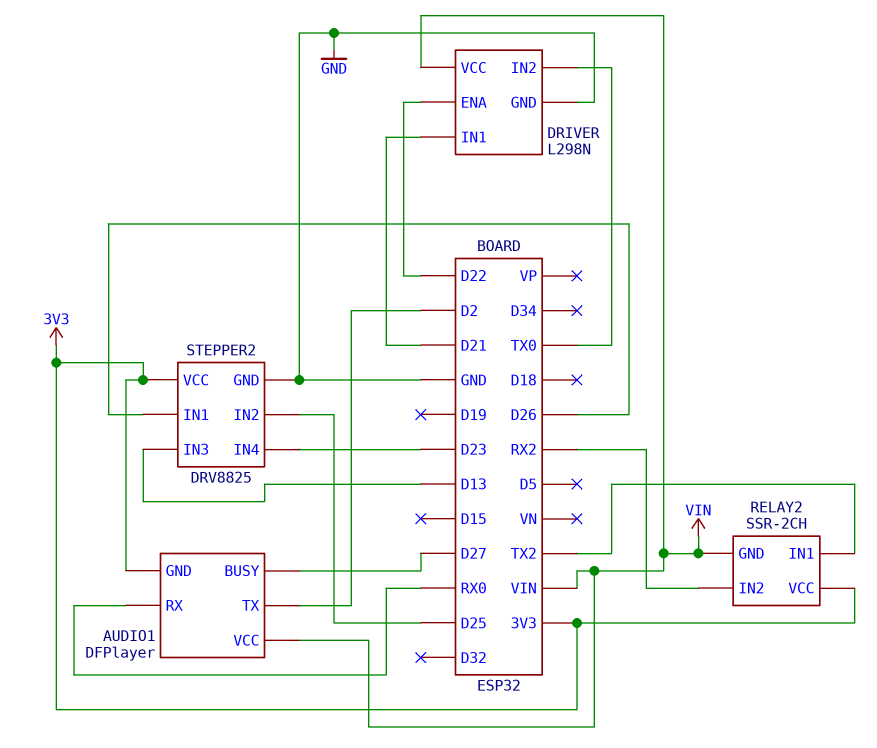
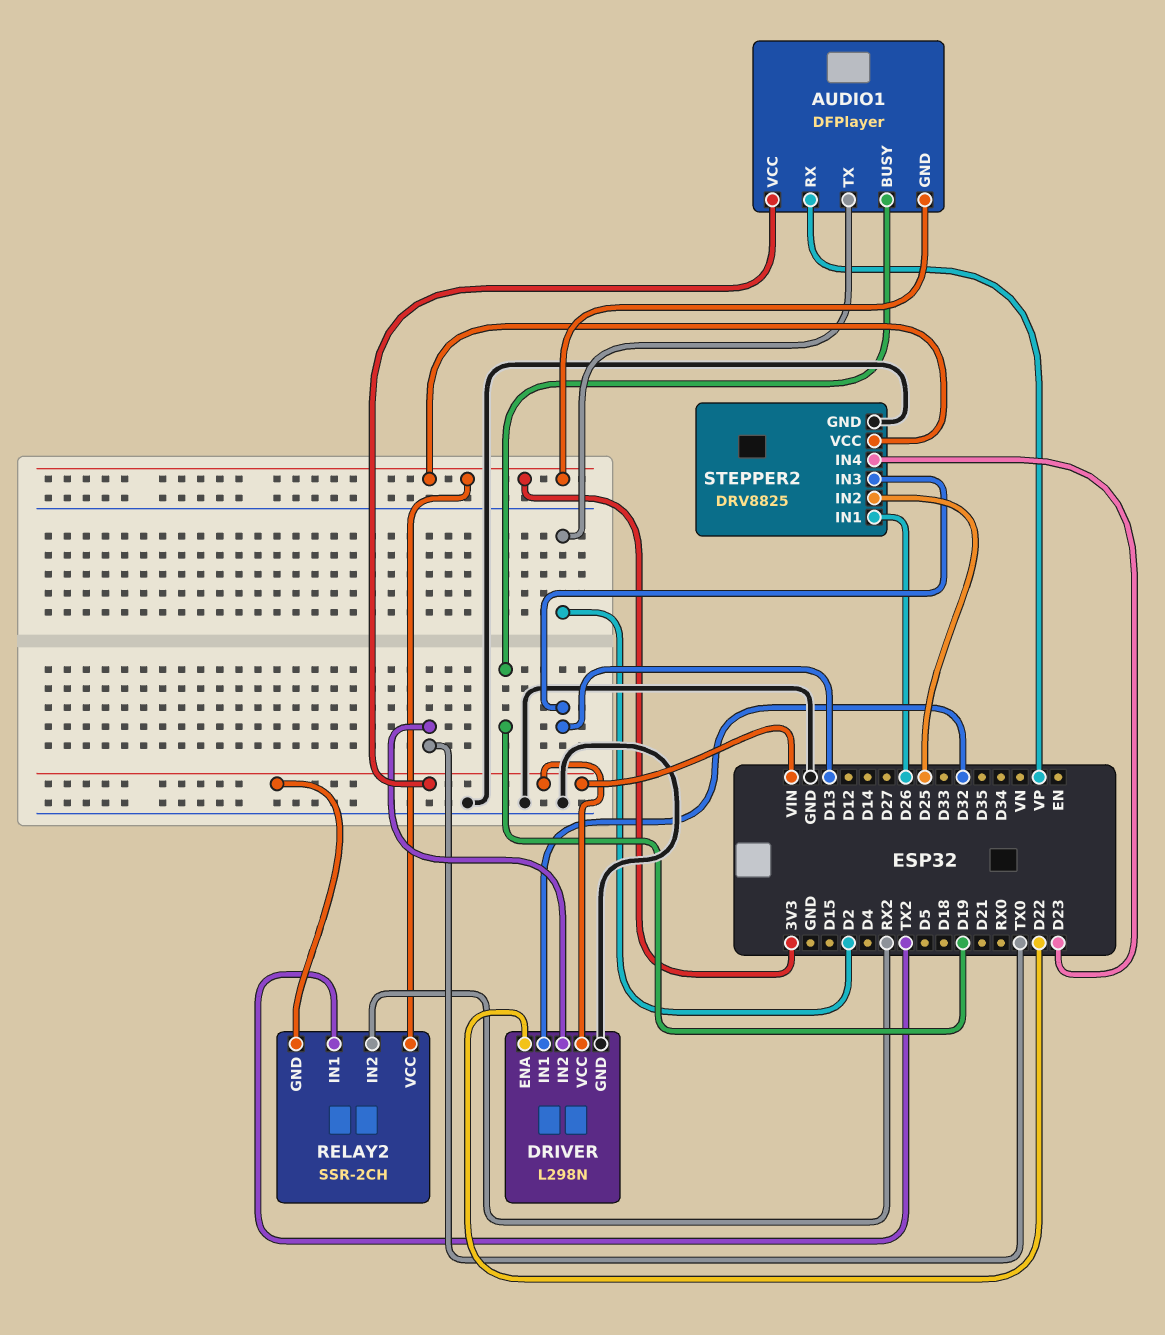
AUDIO1 pin BUSY: D27 -> D19
AUDIO1 pin RX: RX0 -> VP
DRIVER pin IN1: D21 -> D32

